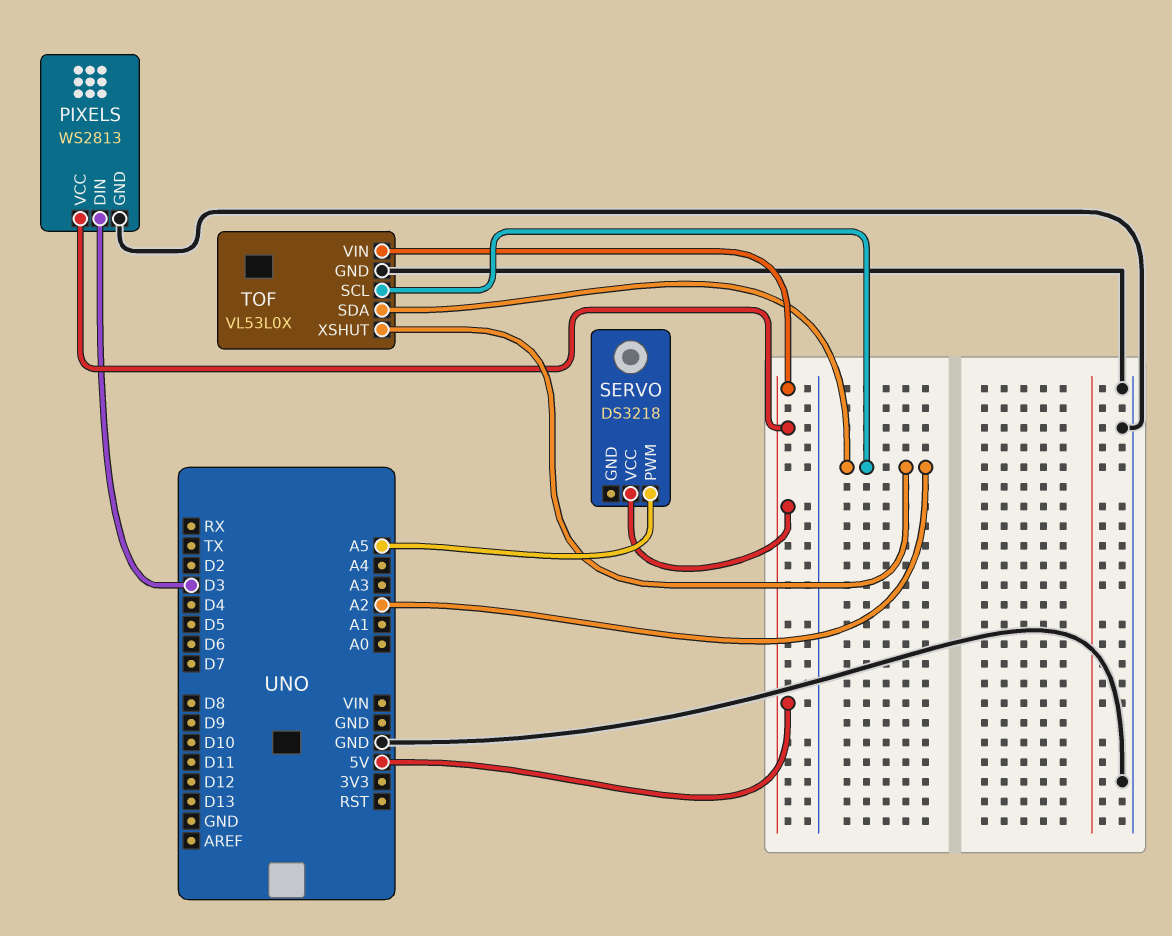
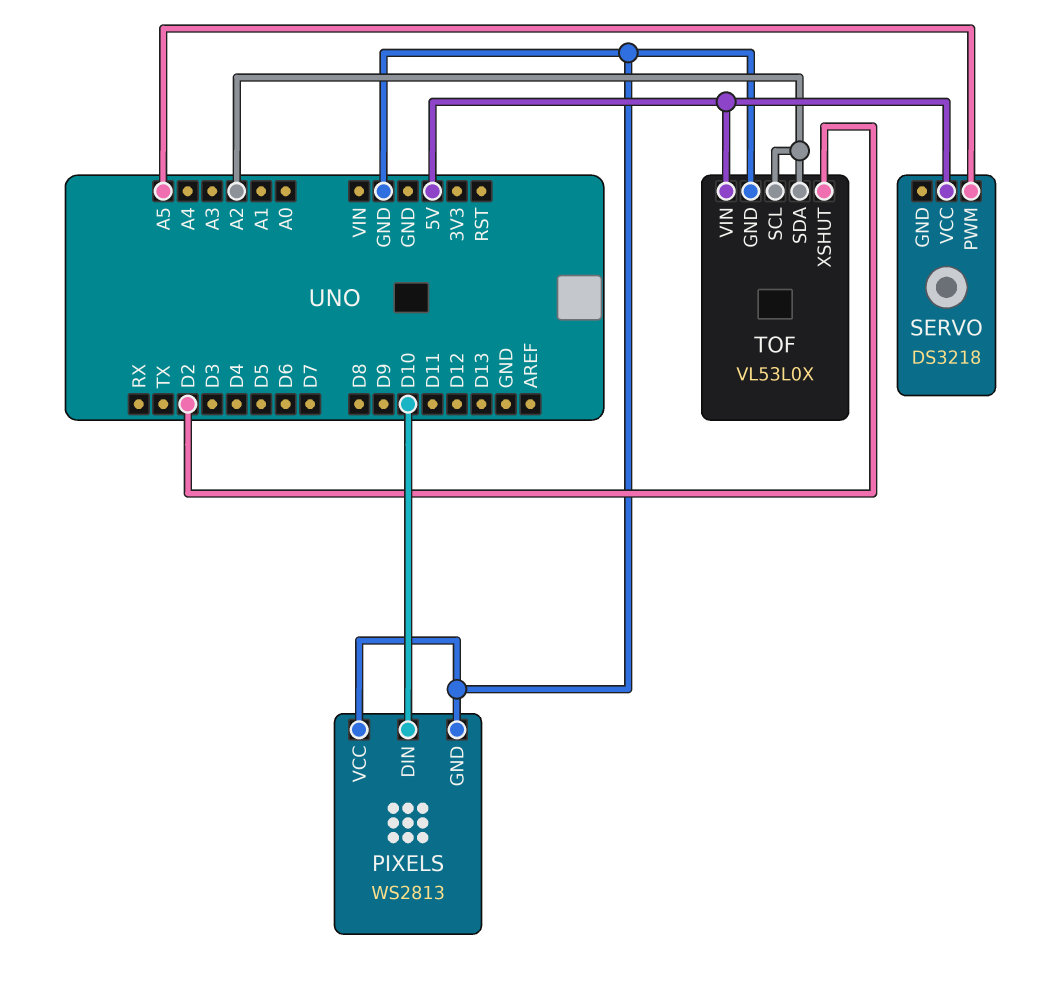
PIXELS pin DIN: D3 -> D10
PIXELS pin VCC: 5V -> GND
TOF pin XSHUT: A2 -> D2

